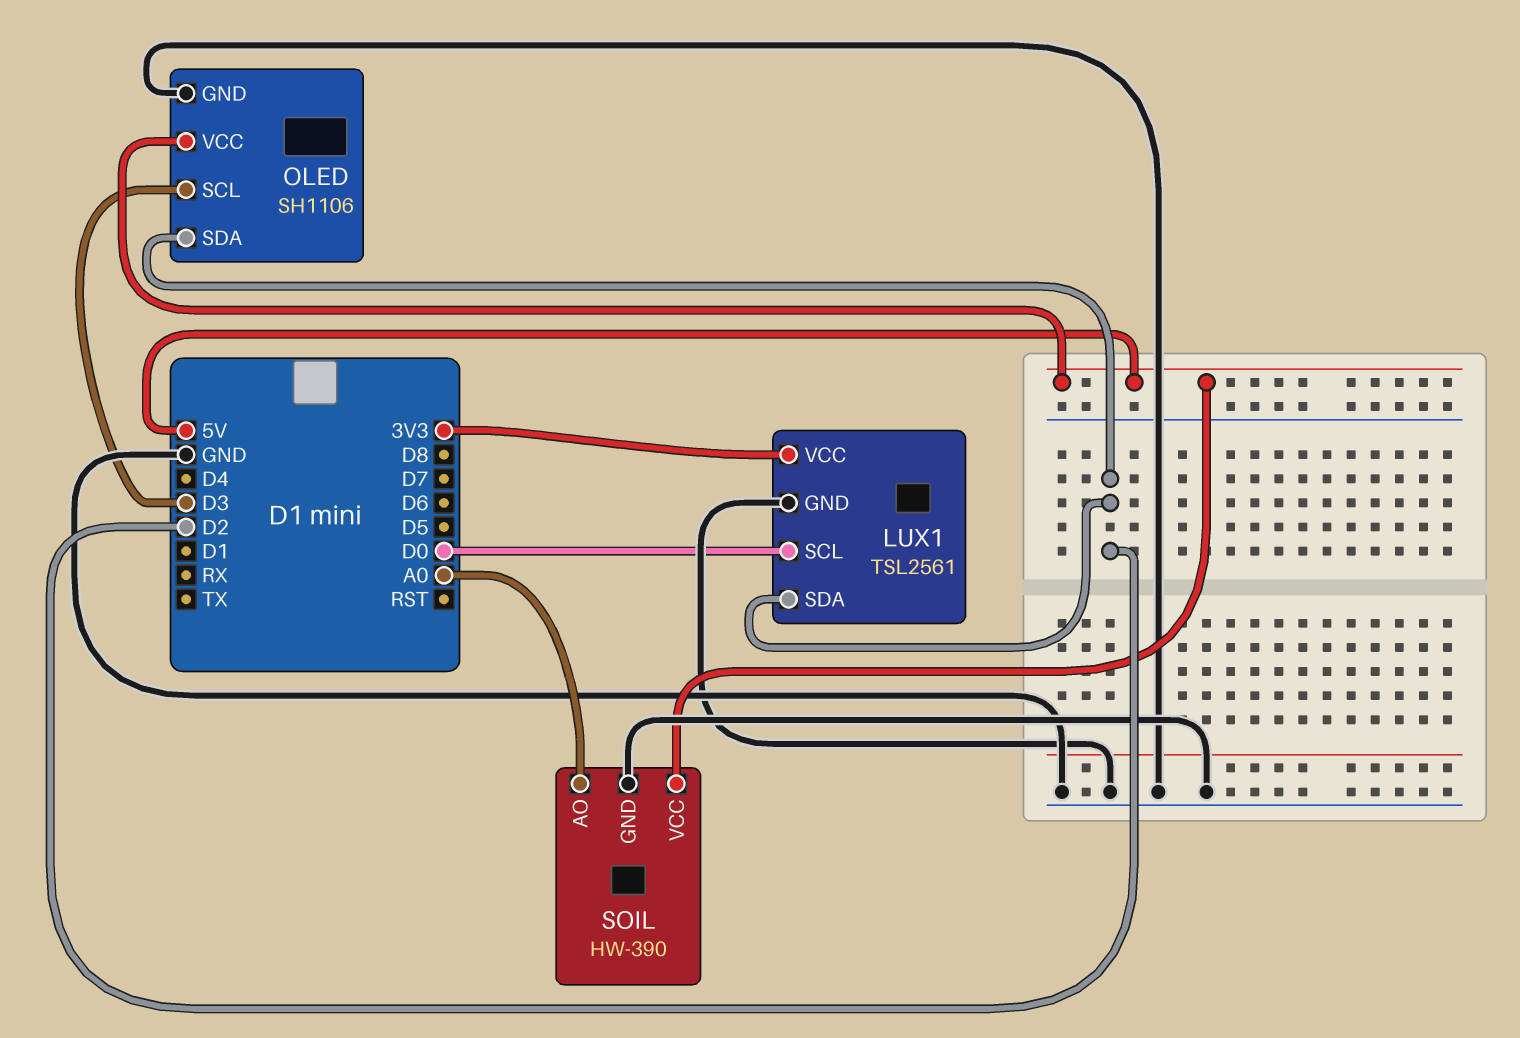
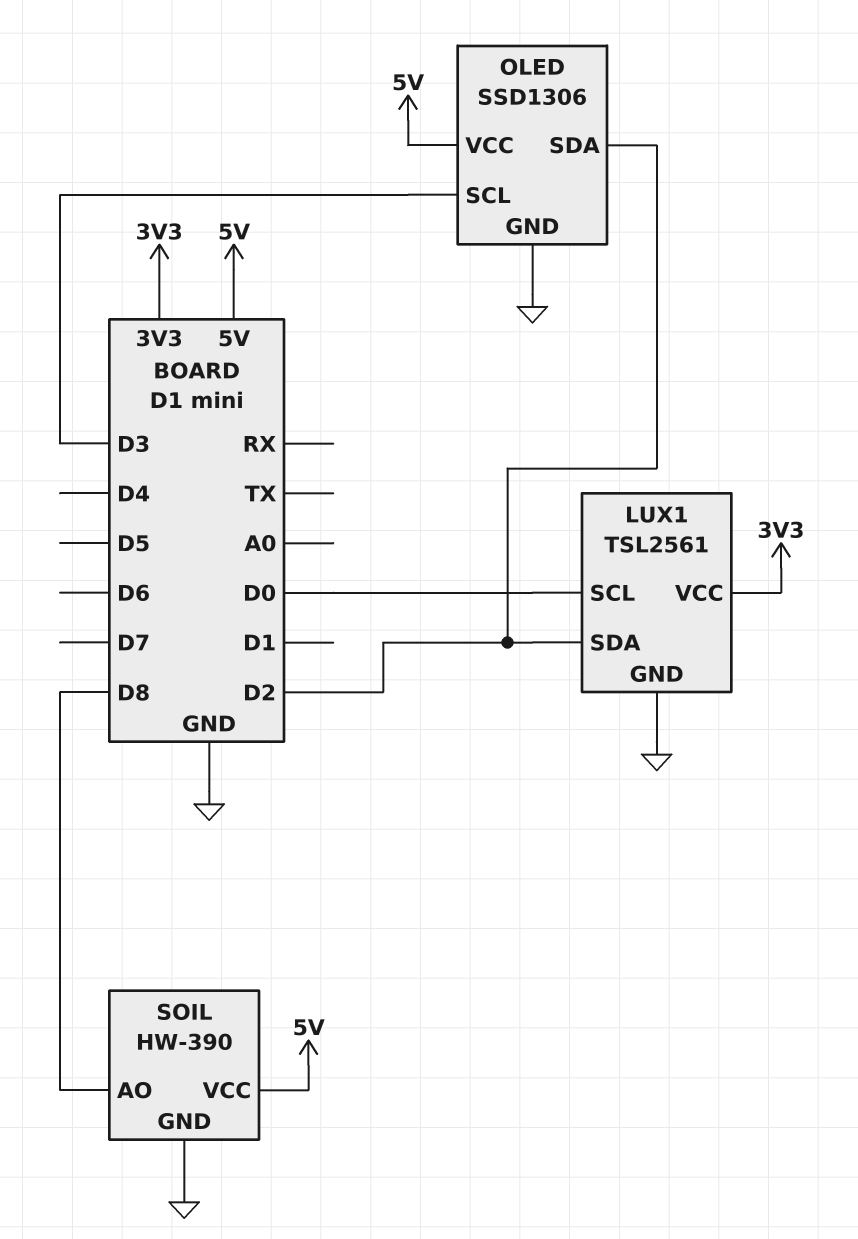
OLED: SH1106 -> SSD1306
SOIL pin AO: A0 -> D8

